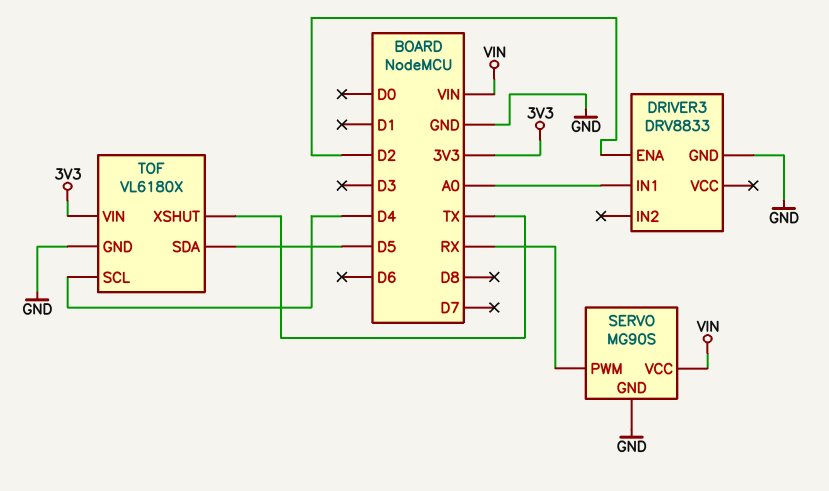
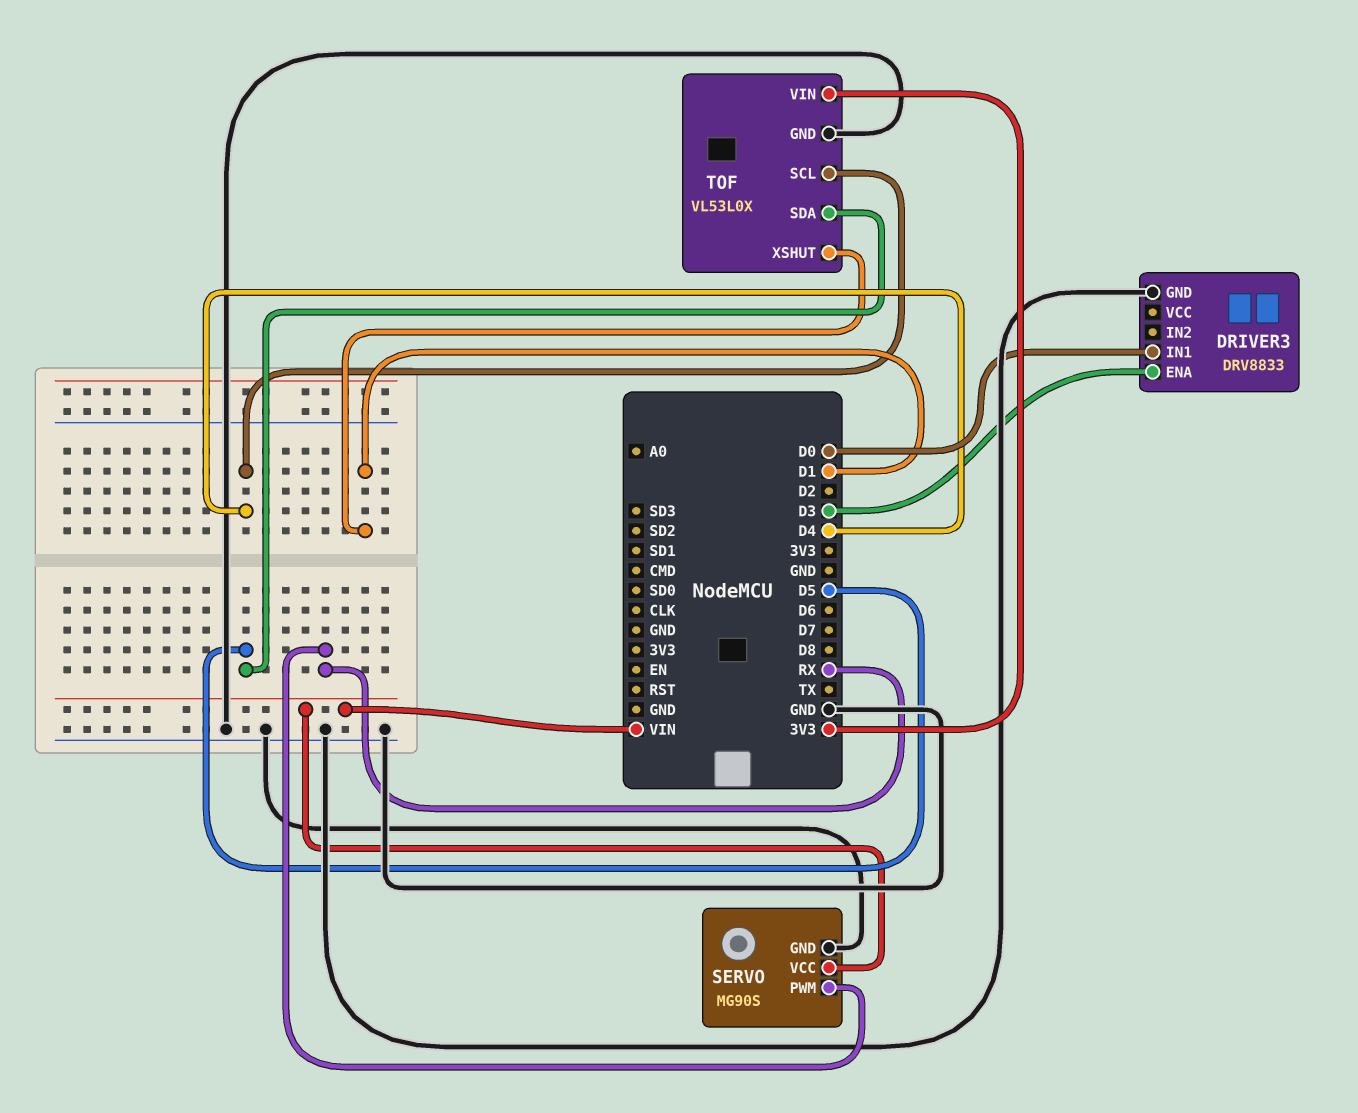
DRIVER3 pin ENA: D2 -> D3
DRIVER3 pin IN1: A0 -> D0
TOF: VL6180X -> VL53L0X
TOF pin XSHUT: TX -> D1

